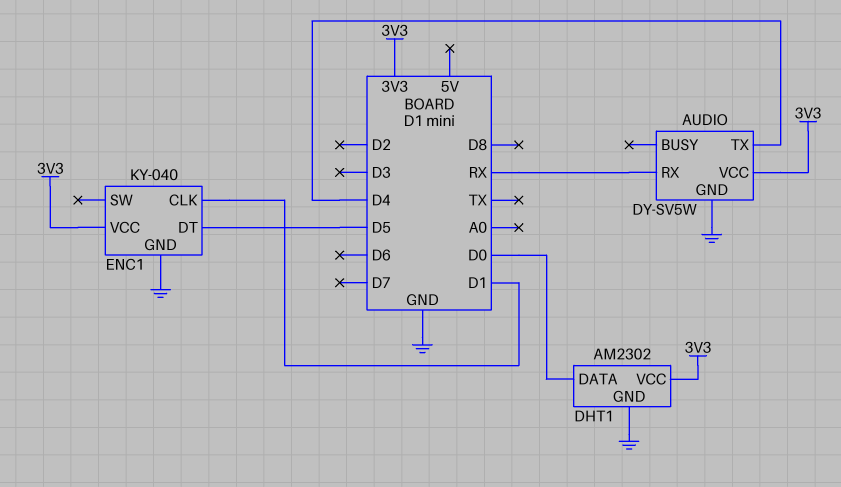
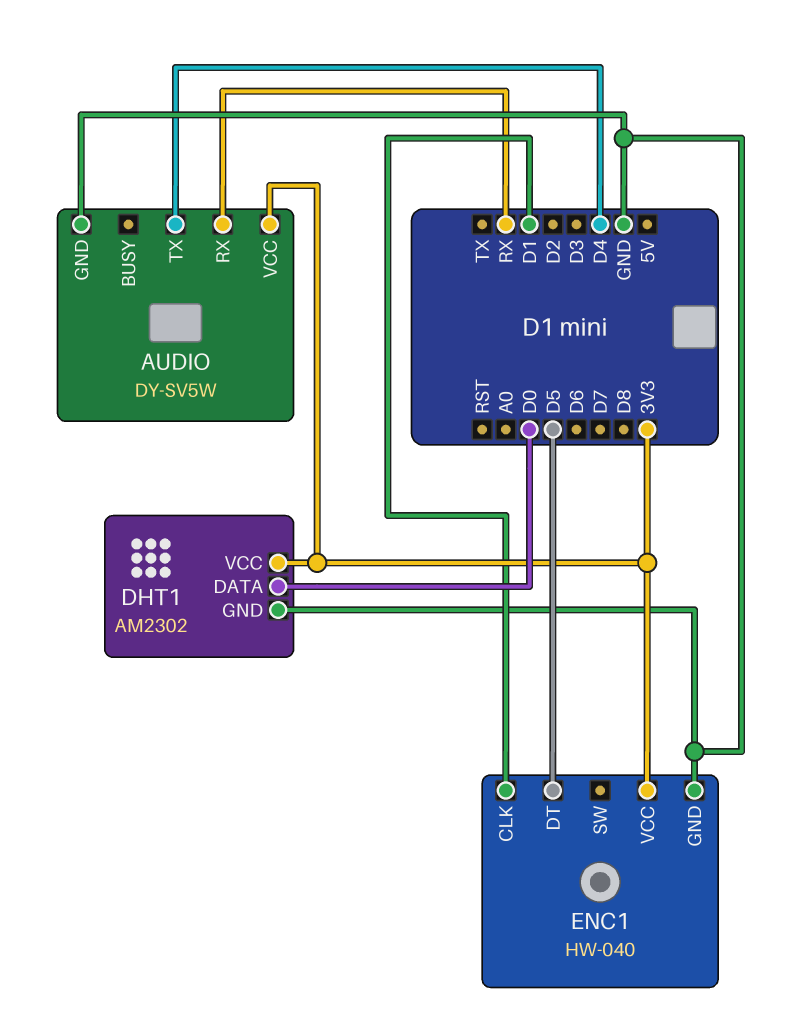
ENC1: KY-040 -> HW-040

